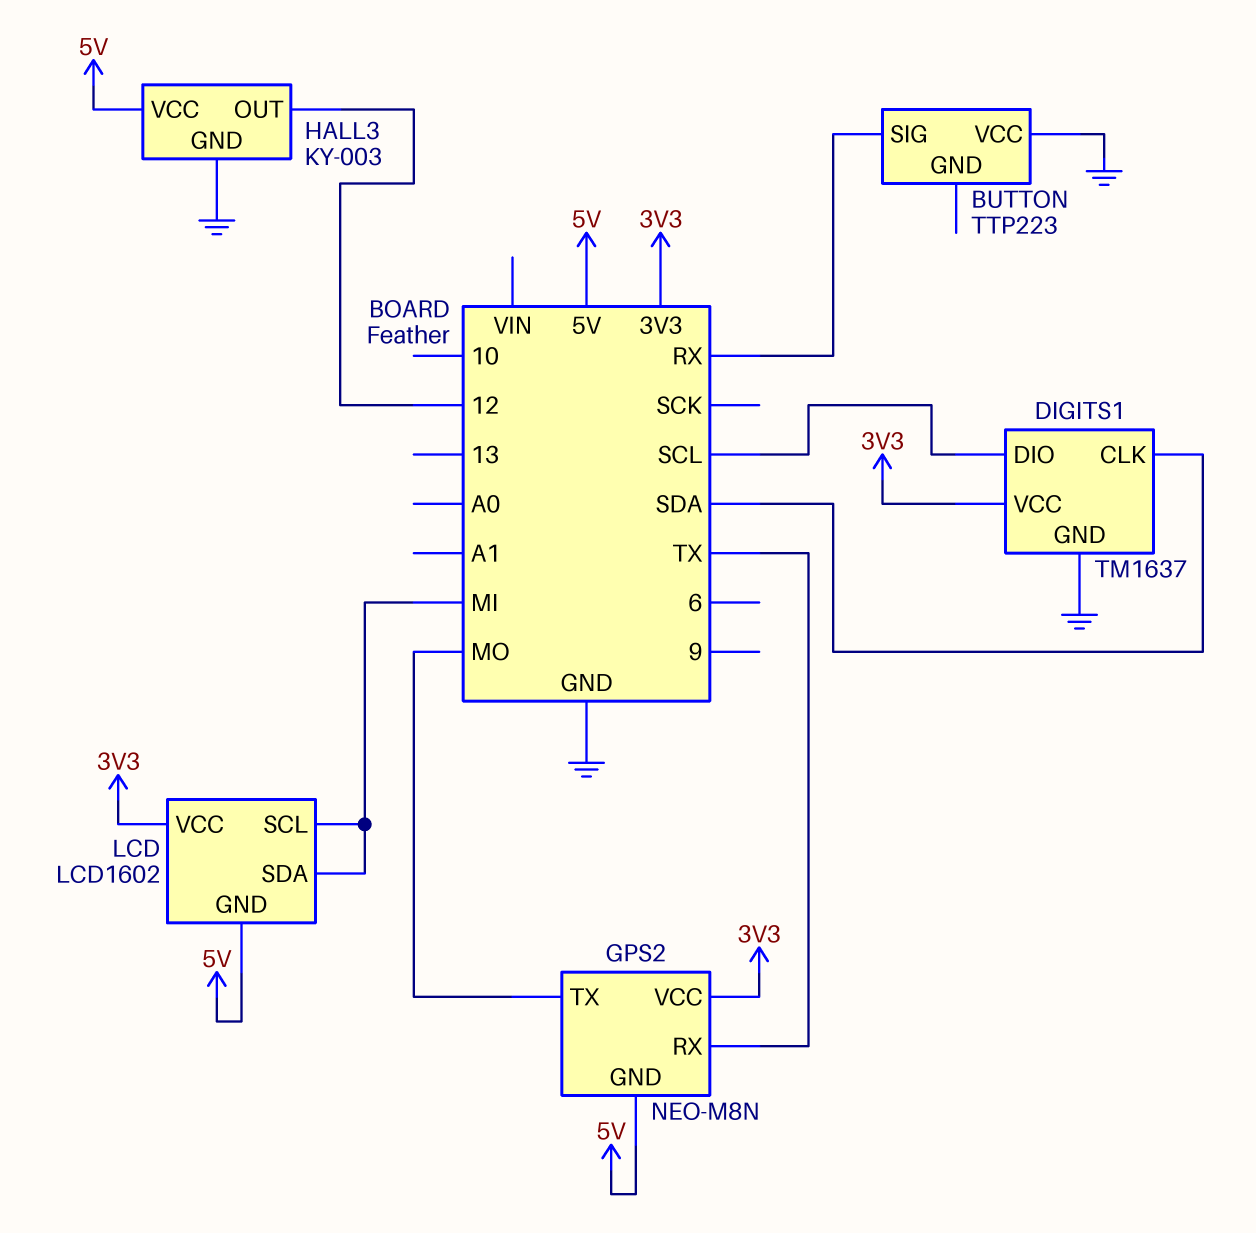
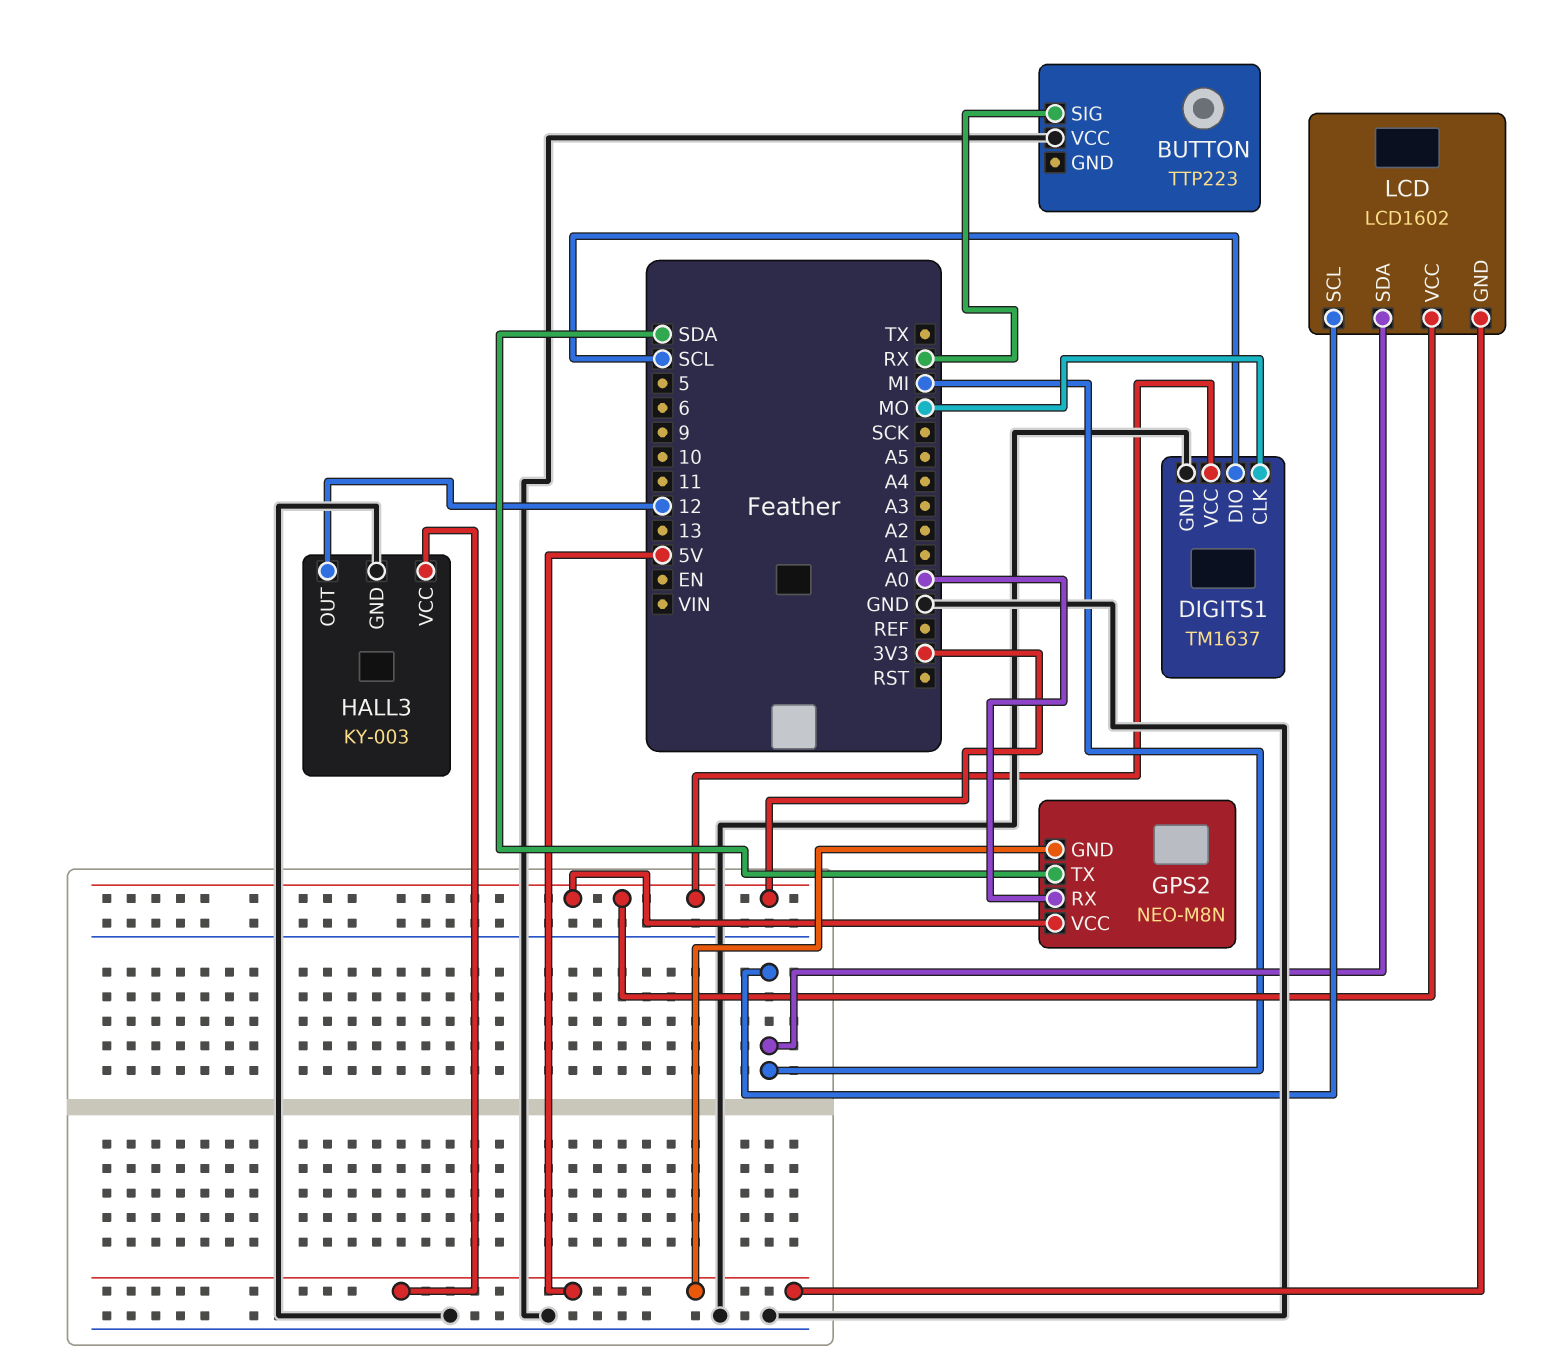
DIGITS1 pin CLK: SDA -> MO
GPS2 pin RX: TX -> A0
GPS2 pin TX: MO -> SDA

